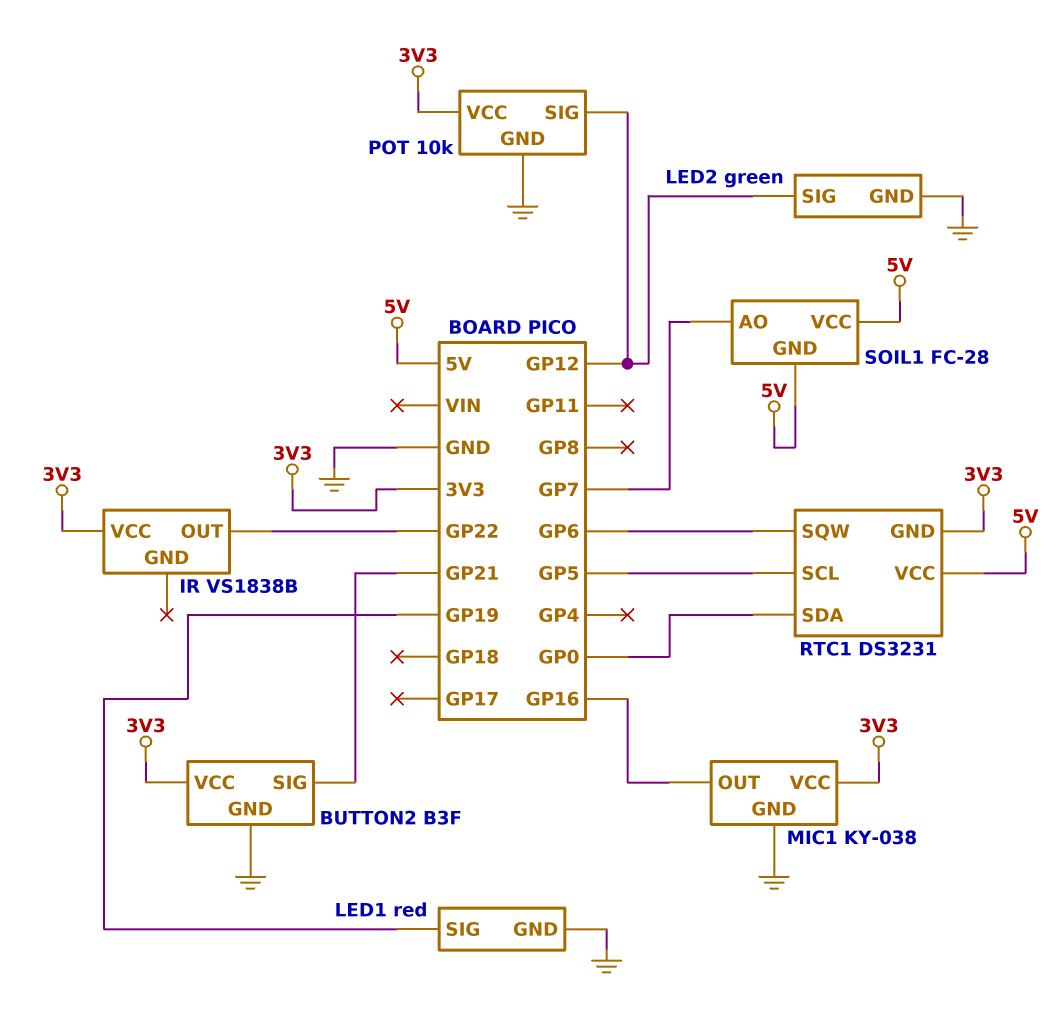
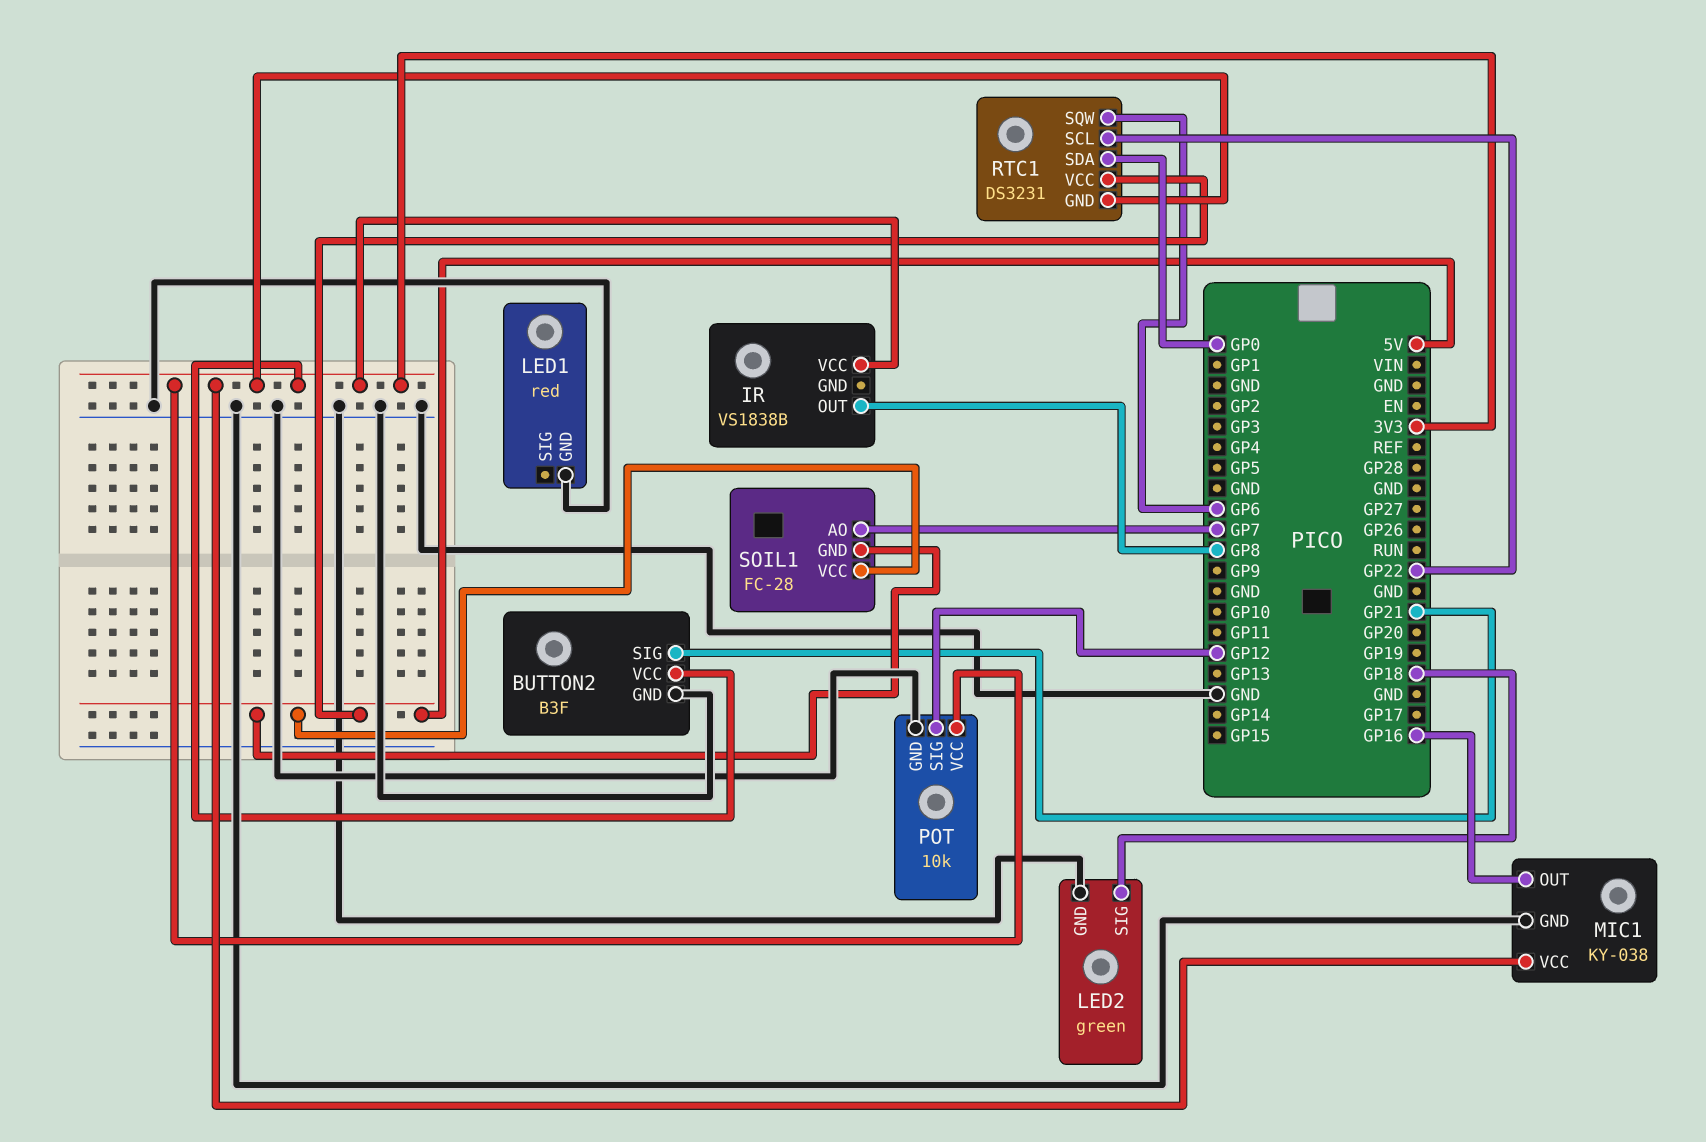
IR pin OUT: GP22 -> GP8
LED1 pin SIG: GP19 -> none
LED2 pin SIG: GP12 -> GP18
RTC1 pin SCL: GP5 -> GP22

